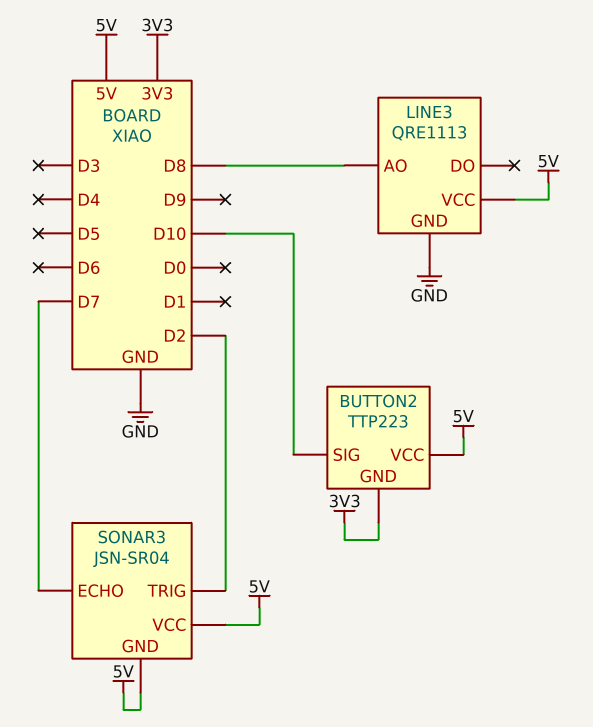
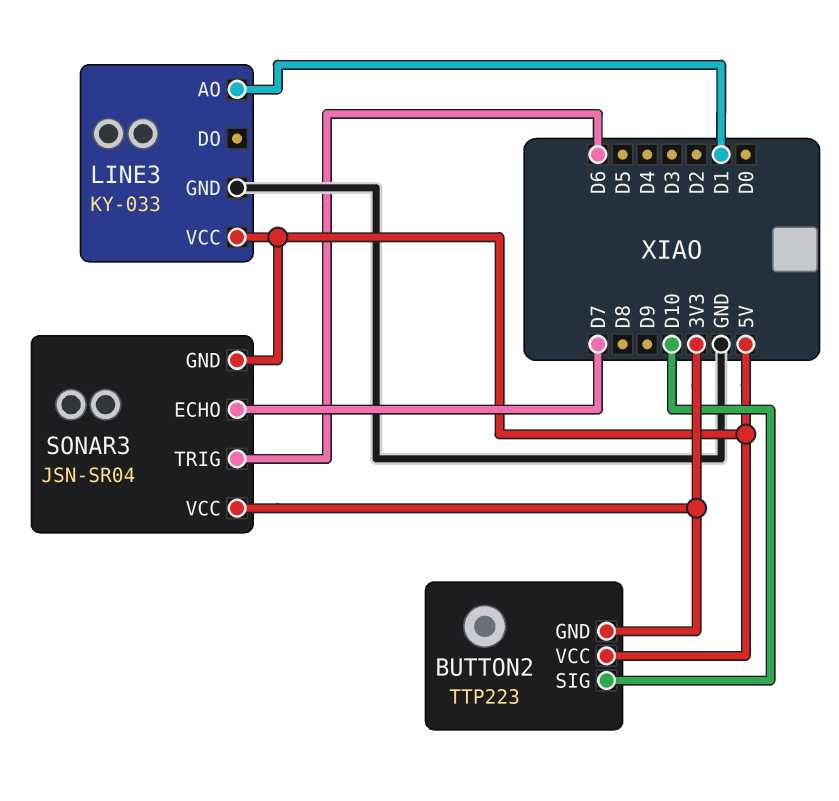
LINE3: QRE1113 -> KY-033
LINE3 pin AO: D8 -> D1
SONAR3 pin TRIG: D2 -> D6
SONAR3 pin VCC: 5V -> 3V3

